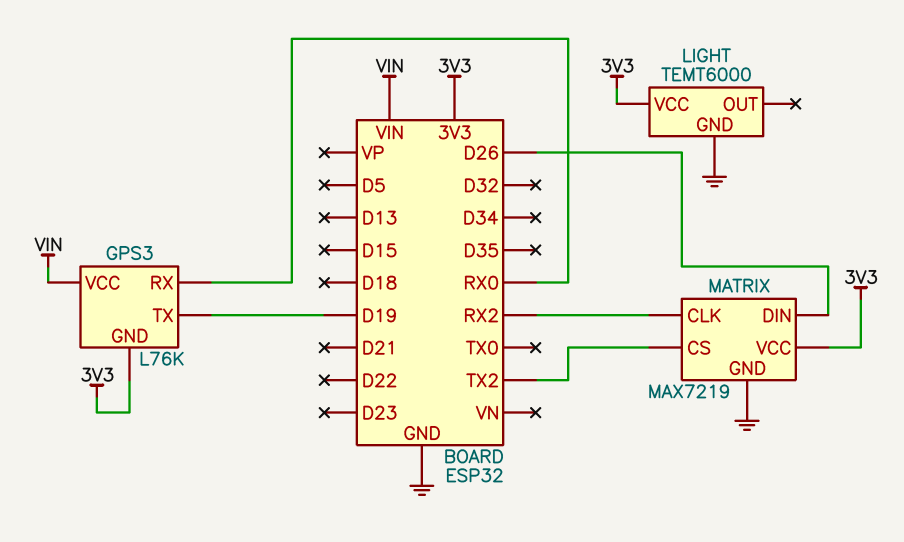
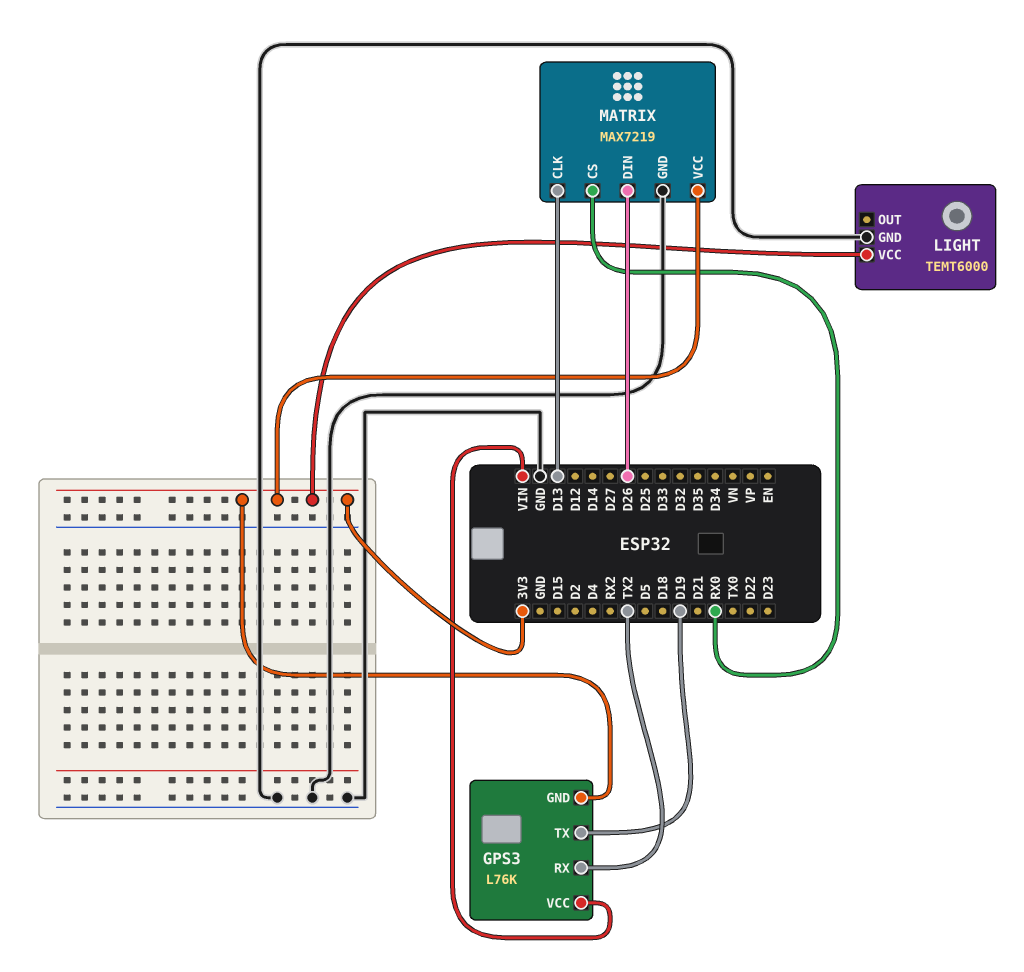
GPS3 pin RX: RX0 -> TX2
MATRIX pin CLK: RX2 -> D13
MATRIX pin CS: TX2 -> RX0

